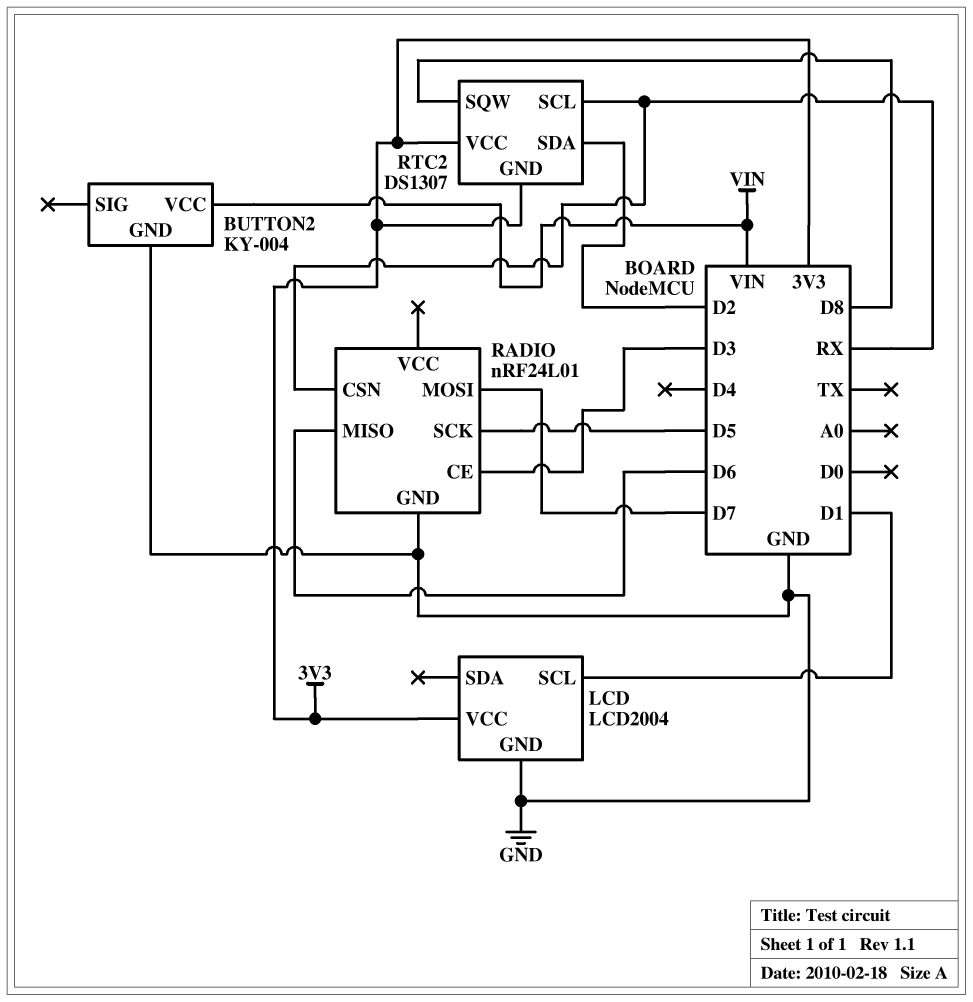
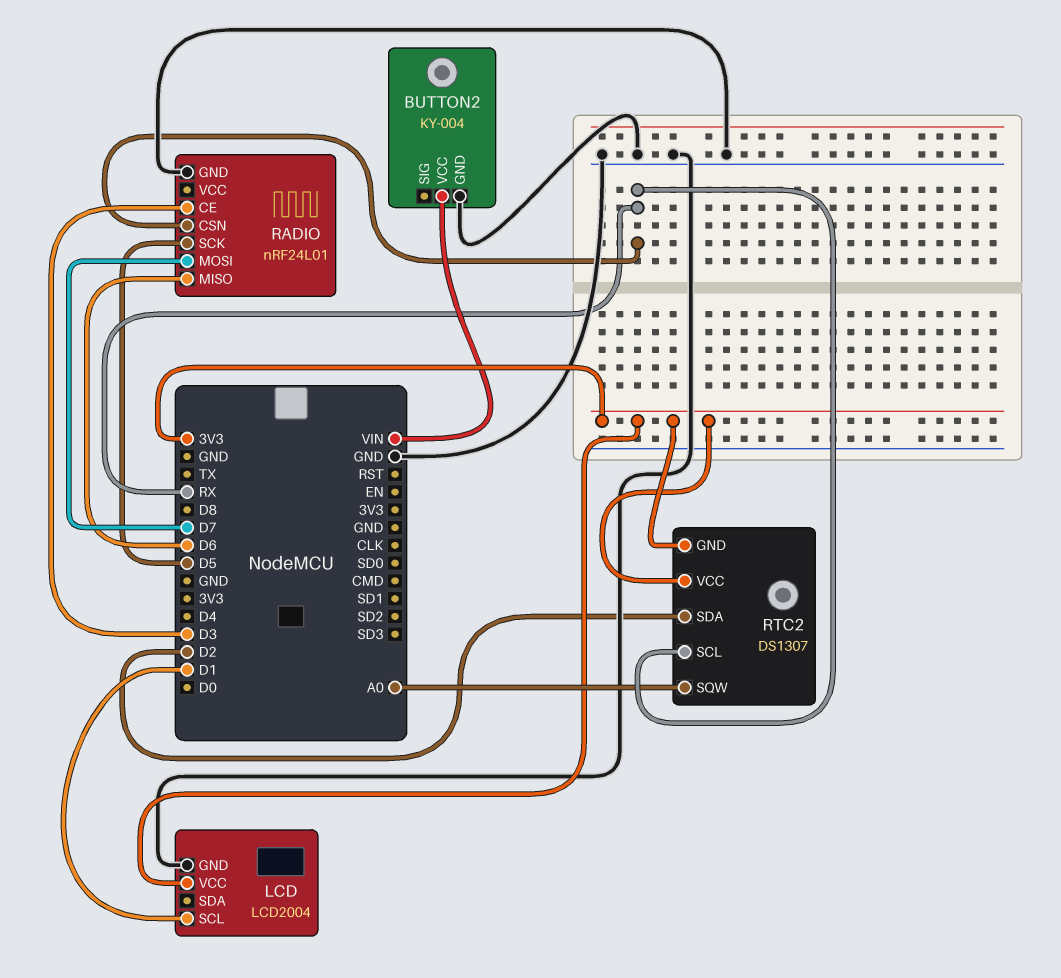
RTC2 pin SQW: D8 -> A0

